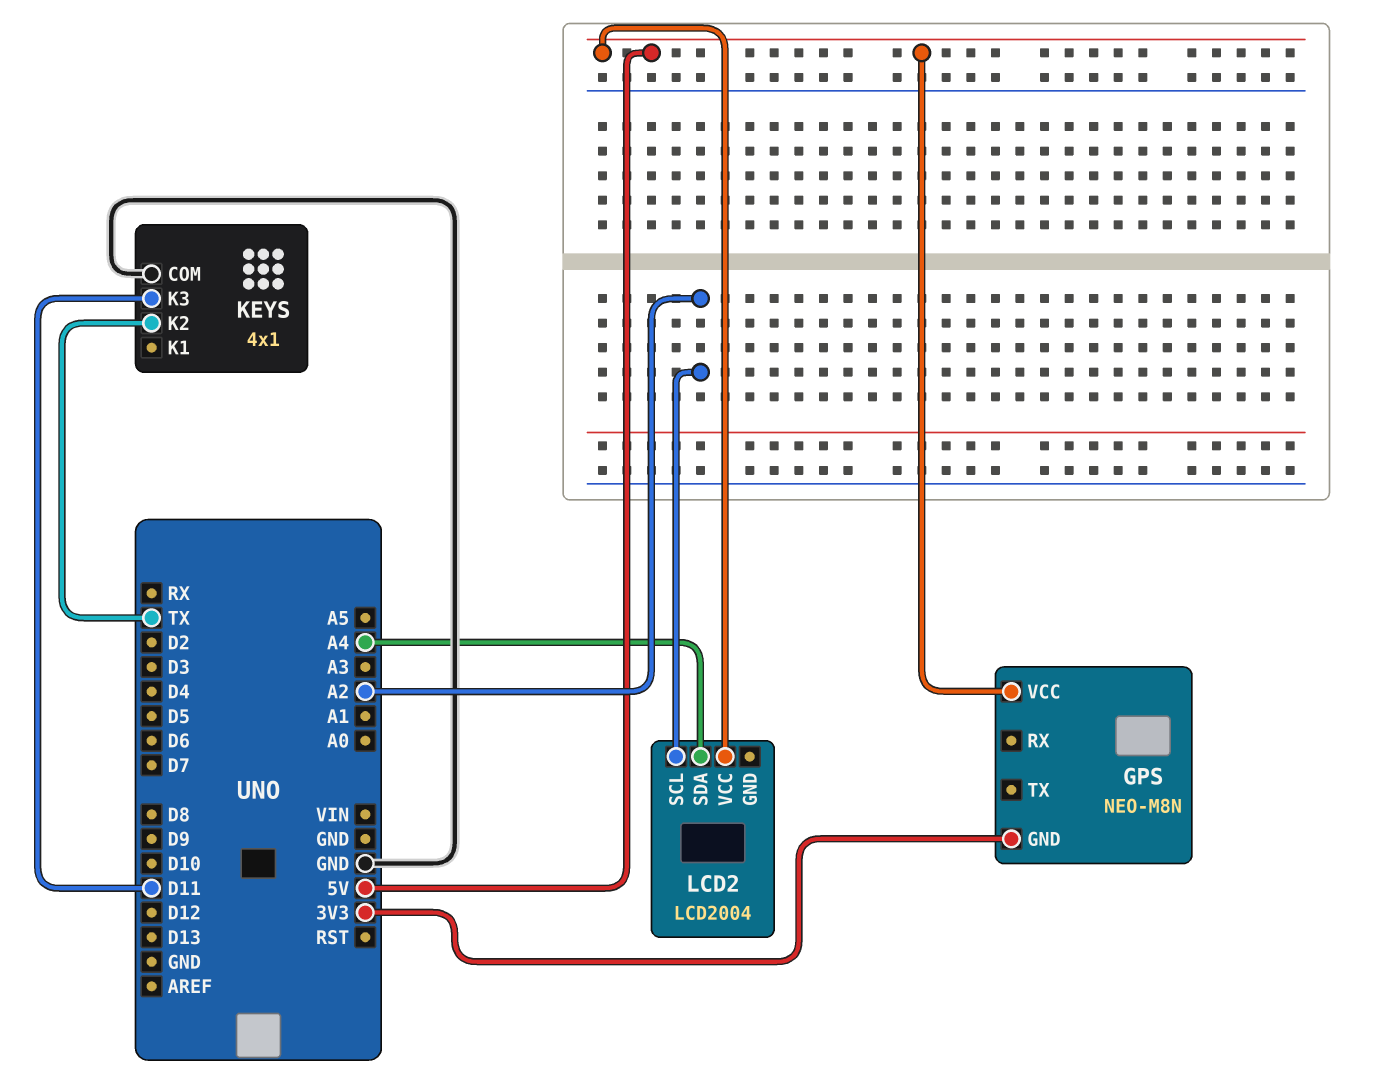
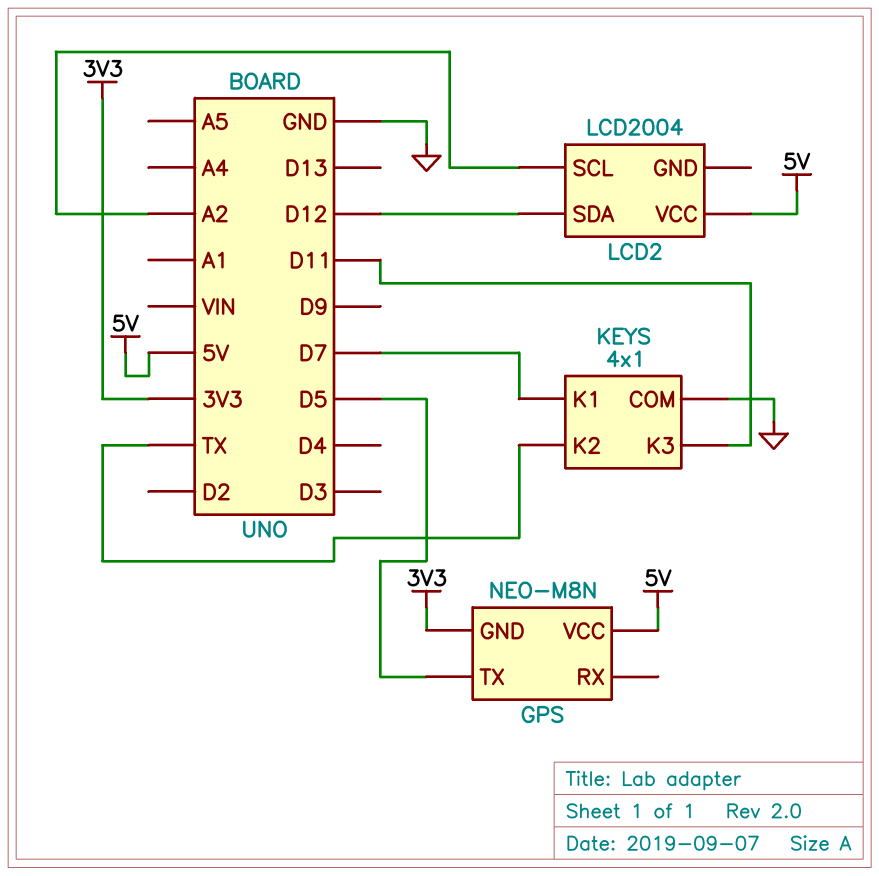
GPS pin TX: none -> D5
KEYS pin K1: none -> D7
LCD2 pin SDA: A4 -> D12

